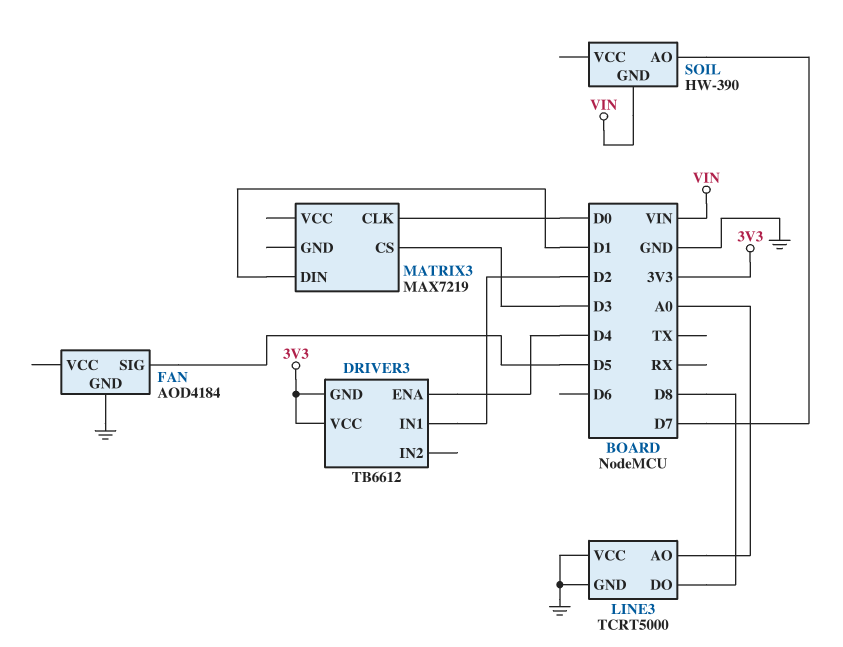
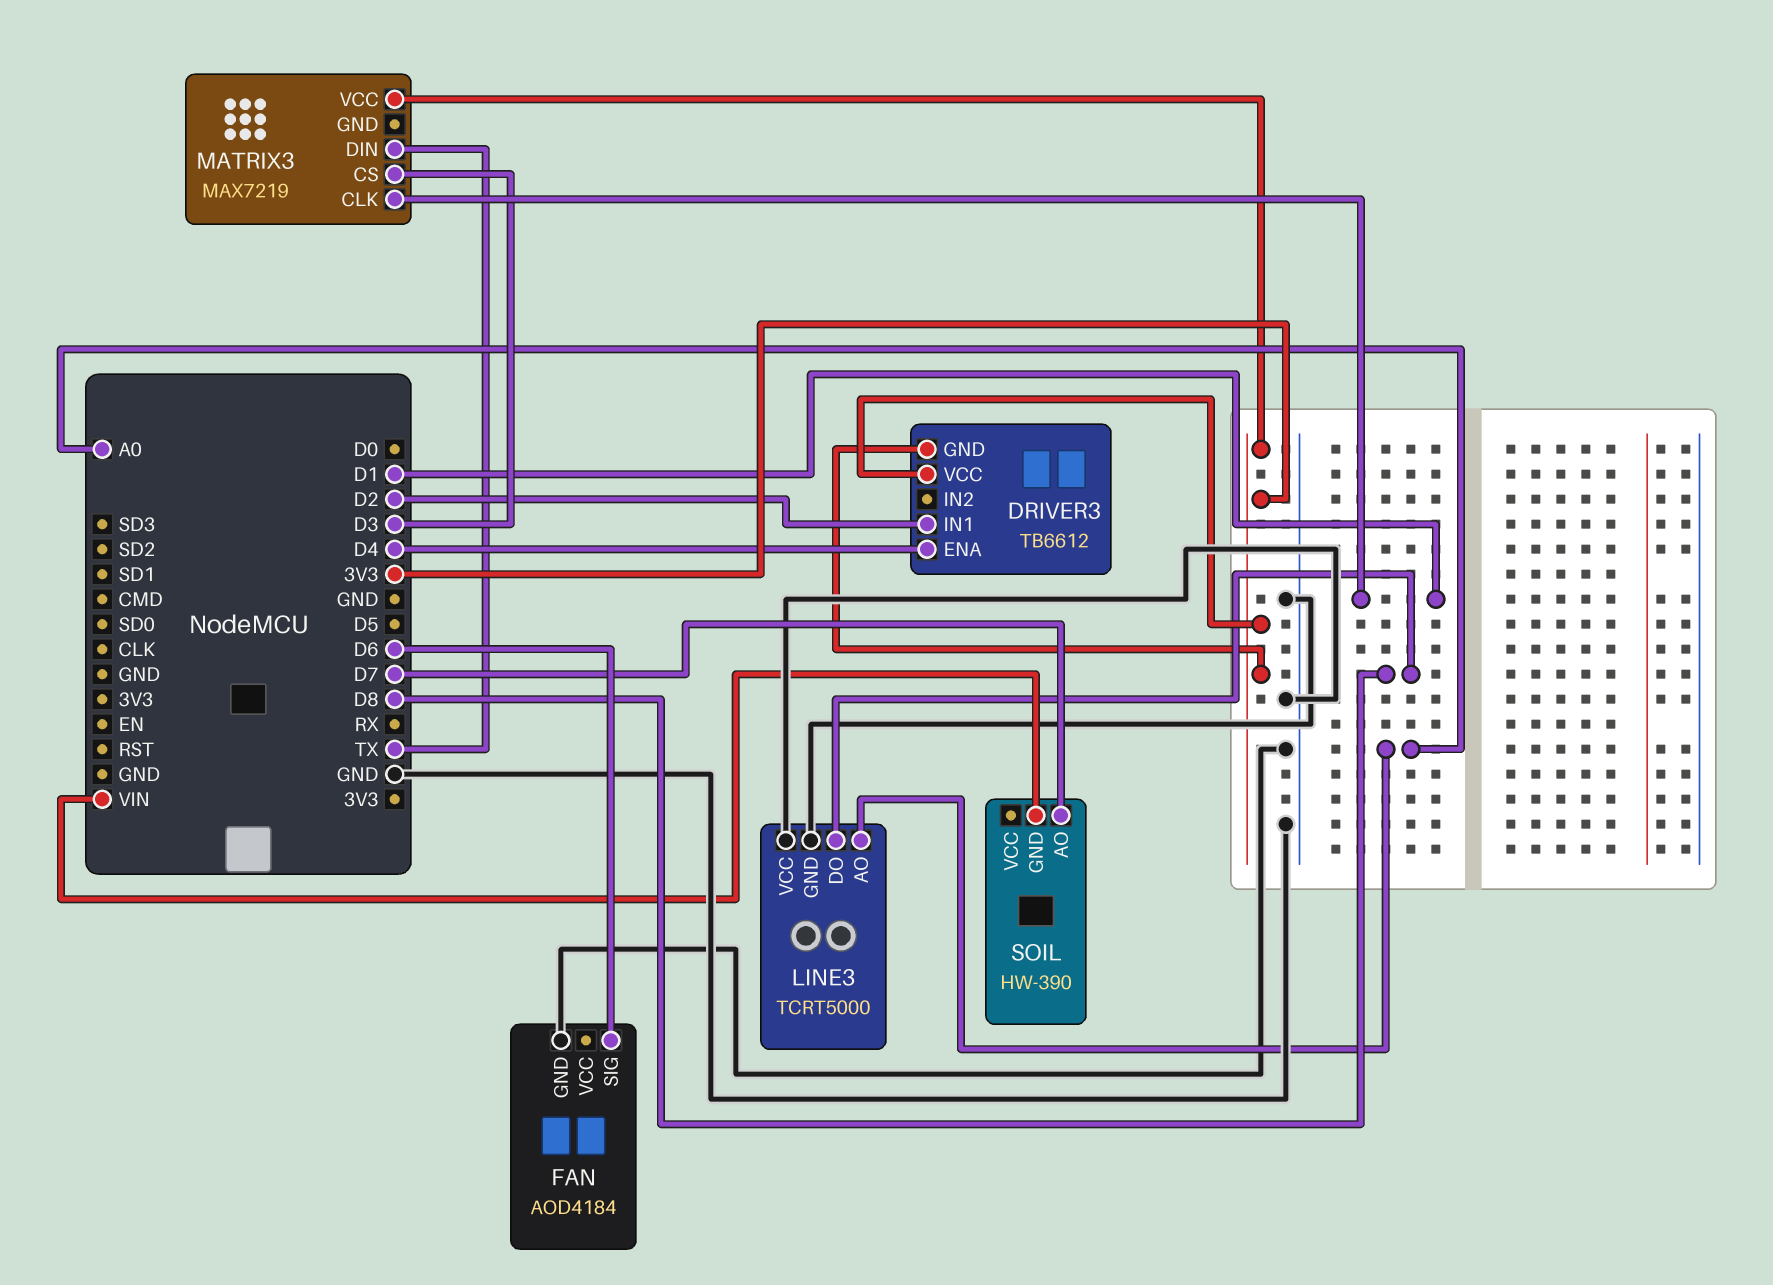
FAN pin SIG: D5 -> D6
MATRIX3 pin CLK: D0 -> D1
MATRIX3 pin DIN: D1 -> TX
MATRIX3 pin VCC: none -> 3V3

